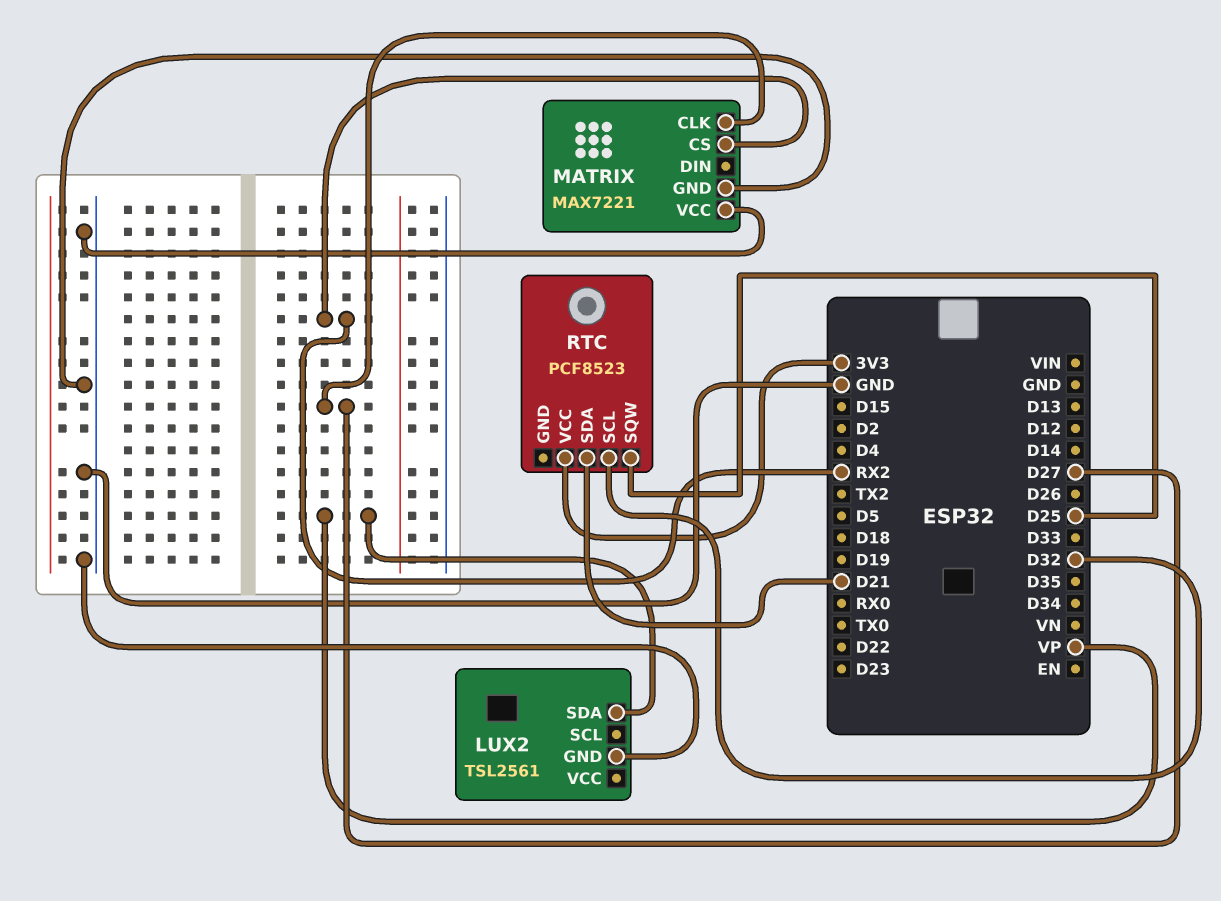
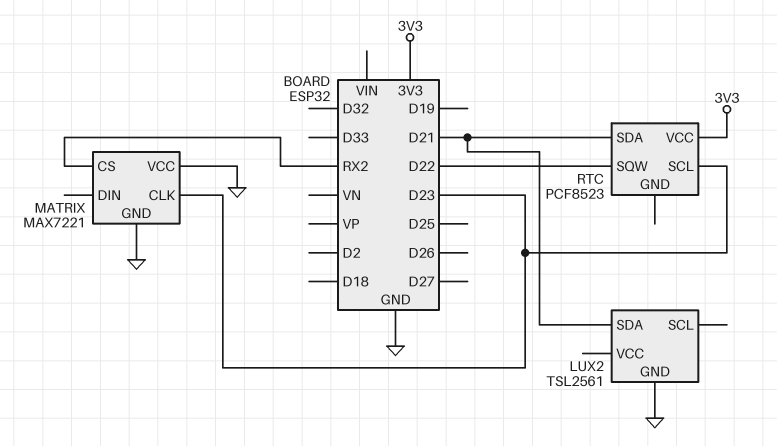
LUX2 pin SDA: VP -> D21
MATRIX pin CLK: D27 -> D23
RTC pin SCL: D32 -> D23
RTC pin SQW: D25 -> D22

